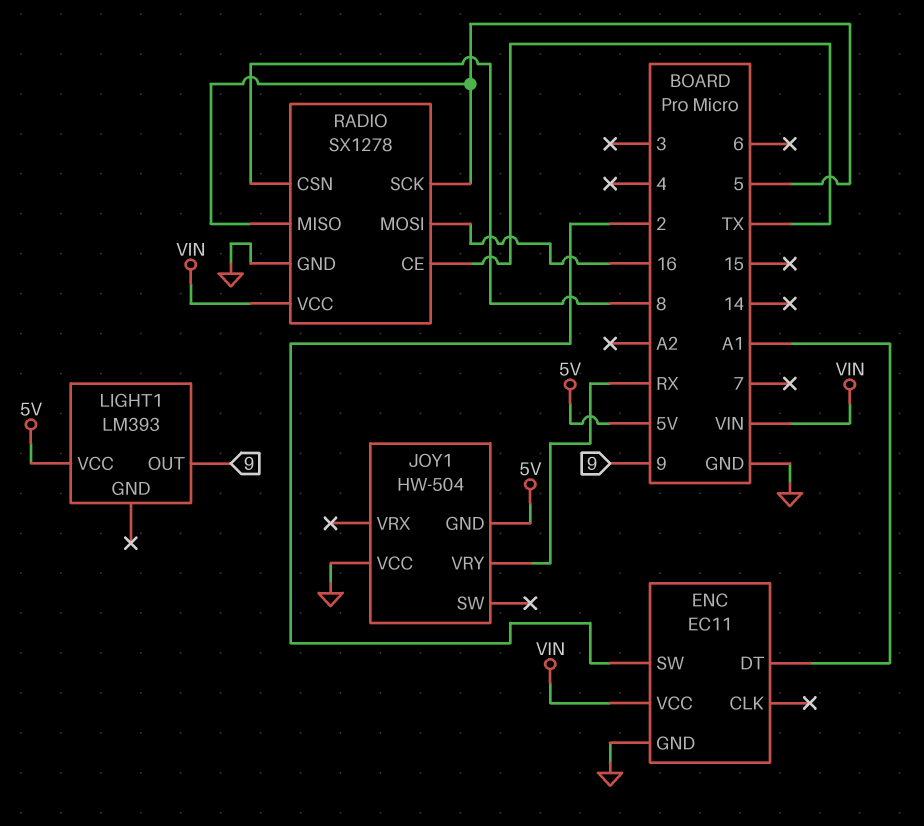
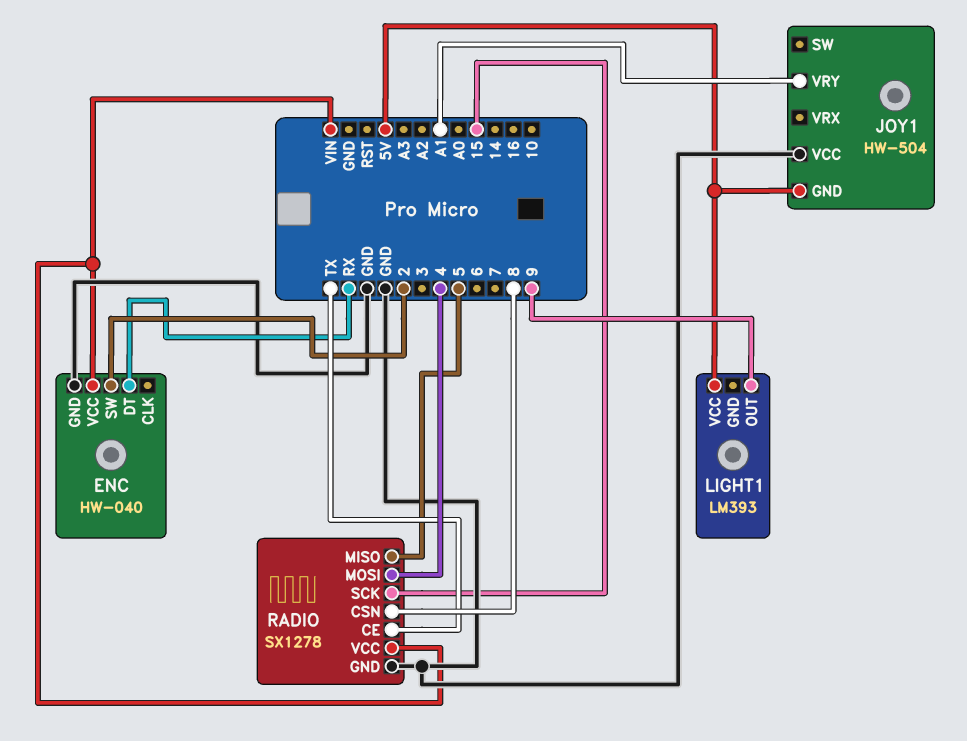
ENC: EC11 -> HW-040
ENC pin DT: A1 -> RX
JOY1 pin VRY: RX -> A1
RADIO pin MOSI: 16 -> 4
RADIO pin SCK: 5 -> 15

